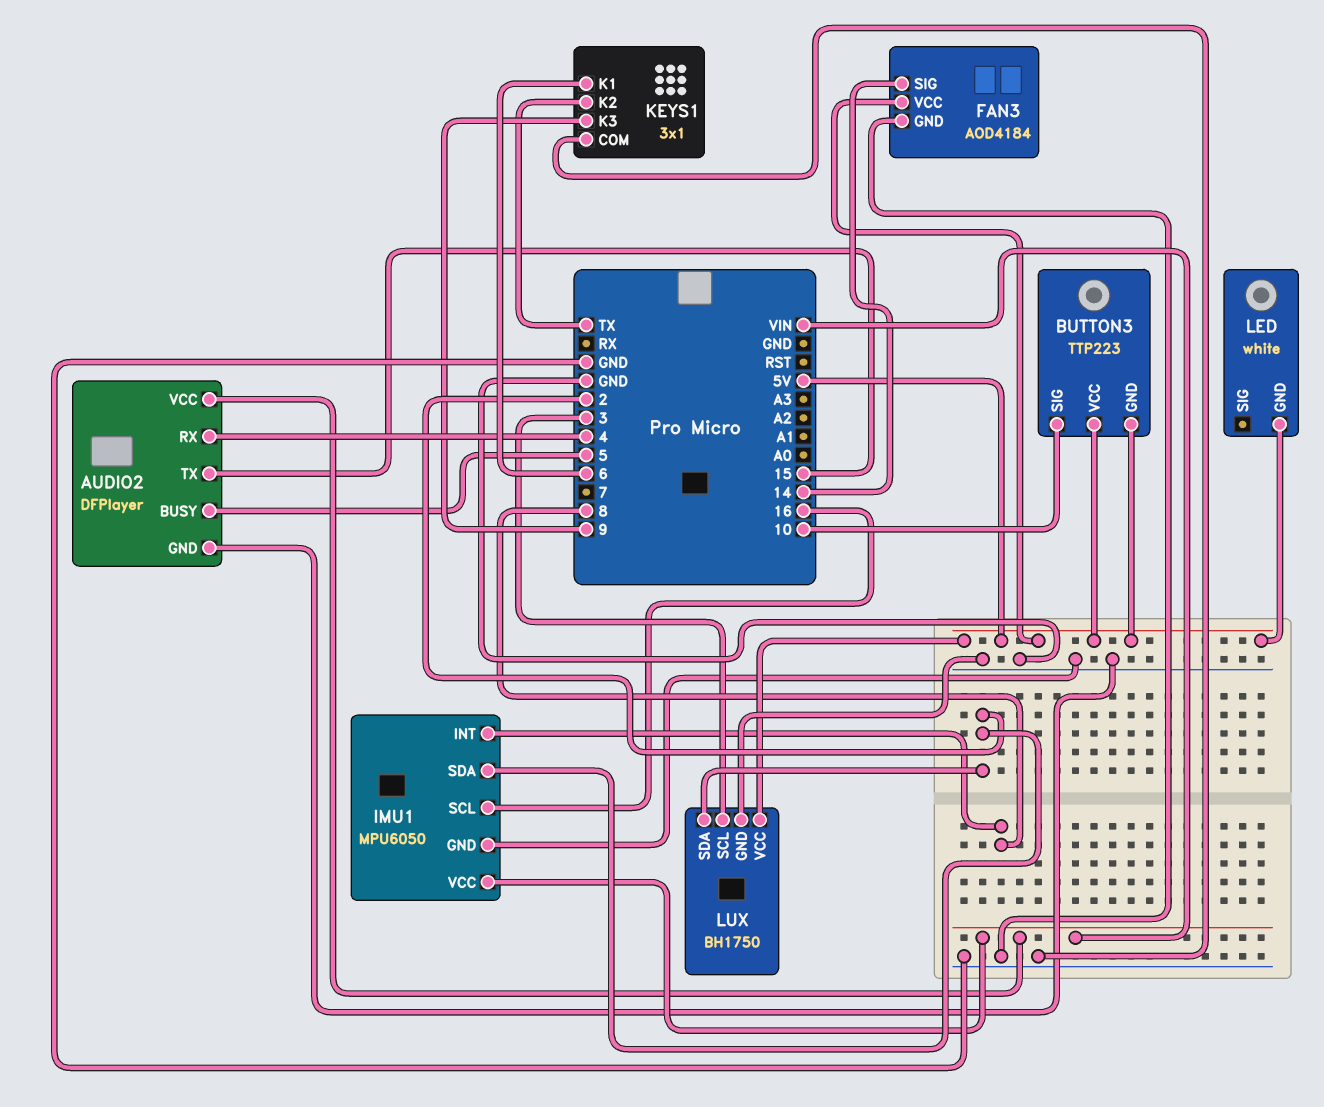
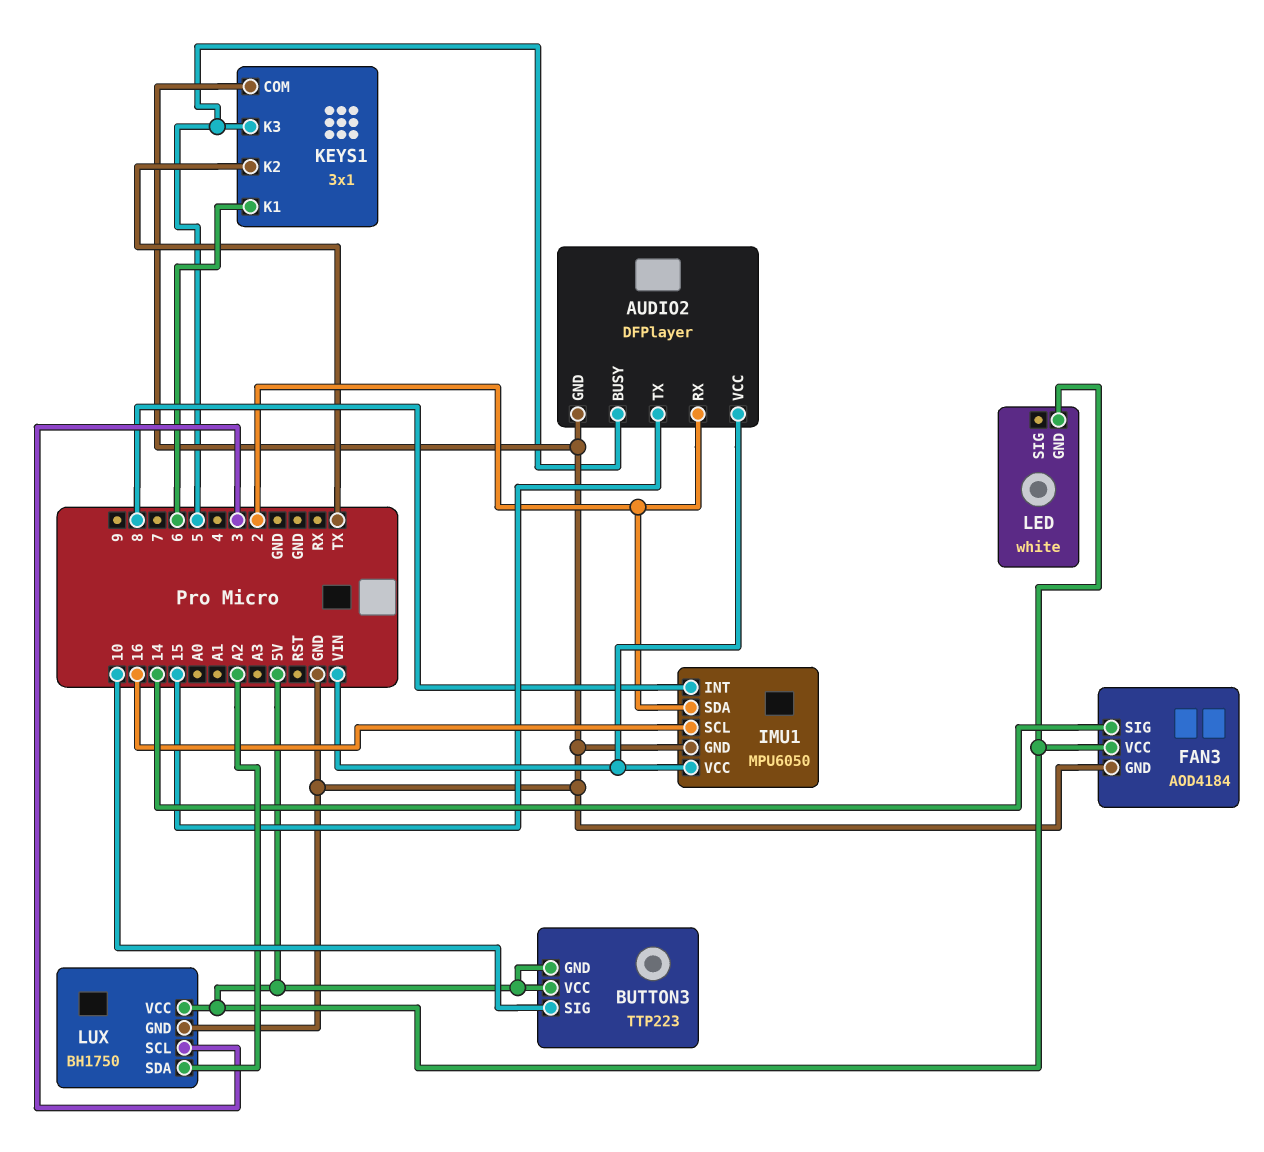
AUDIO2 pin RX: 4 -> 2
KEYS1 pin K3: 9 -> 5
LUX pin SDA: 2 -> A2

